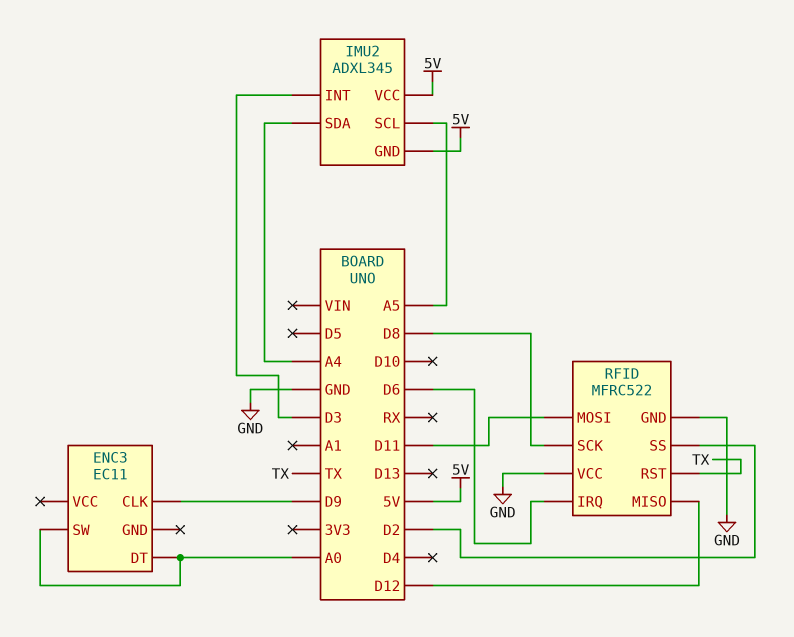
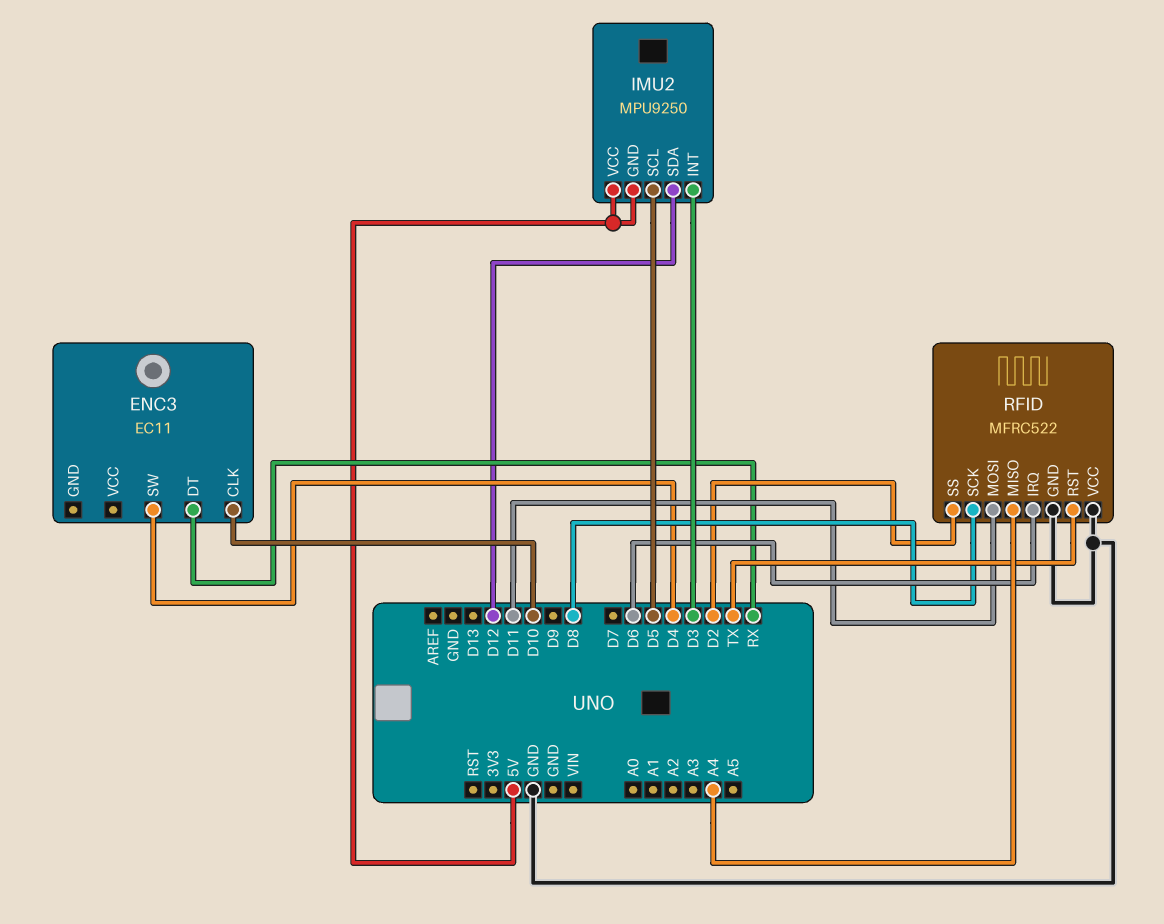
ENC3 pin CLK: D9 -> D10
ENC3 pin DT: A0 -> RX
ENC3 pin SW: A0 -> D4
IMU2: ADXL345 -> MPU9250
IMU2 pin SCL: A5 -> D5
IMU2 pin SDA: A4 -> D12
RFID pin MISO: D12 -> A4

